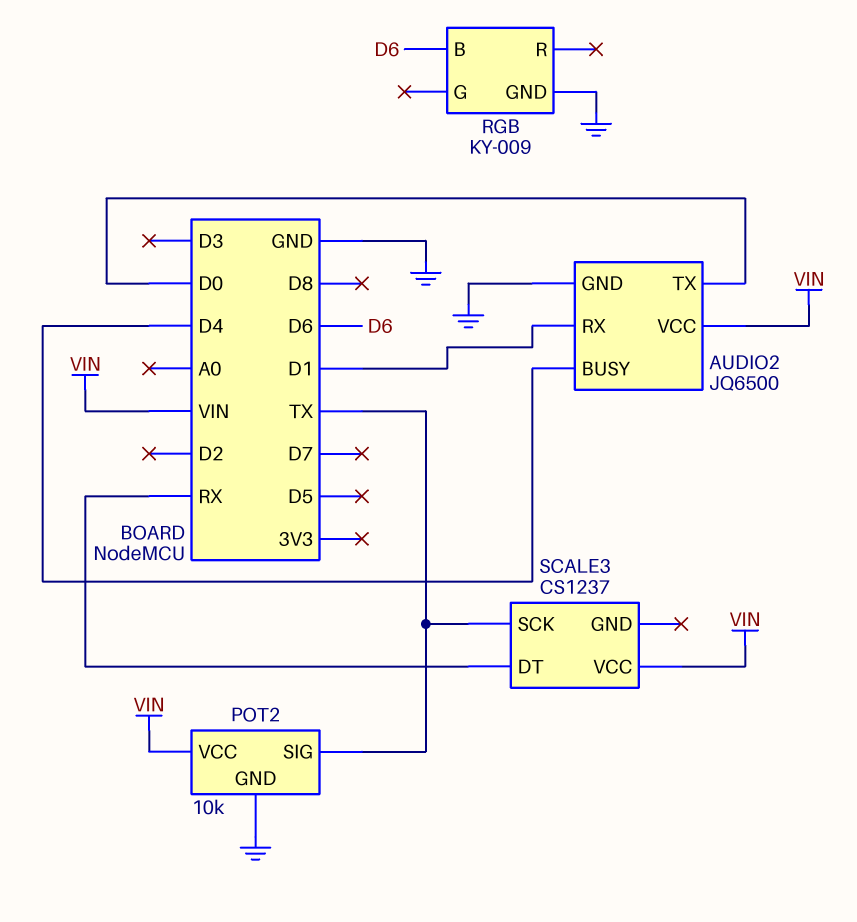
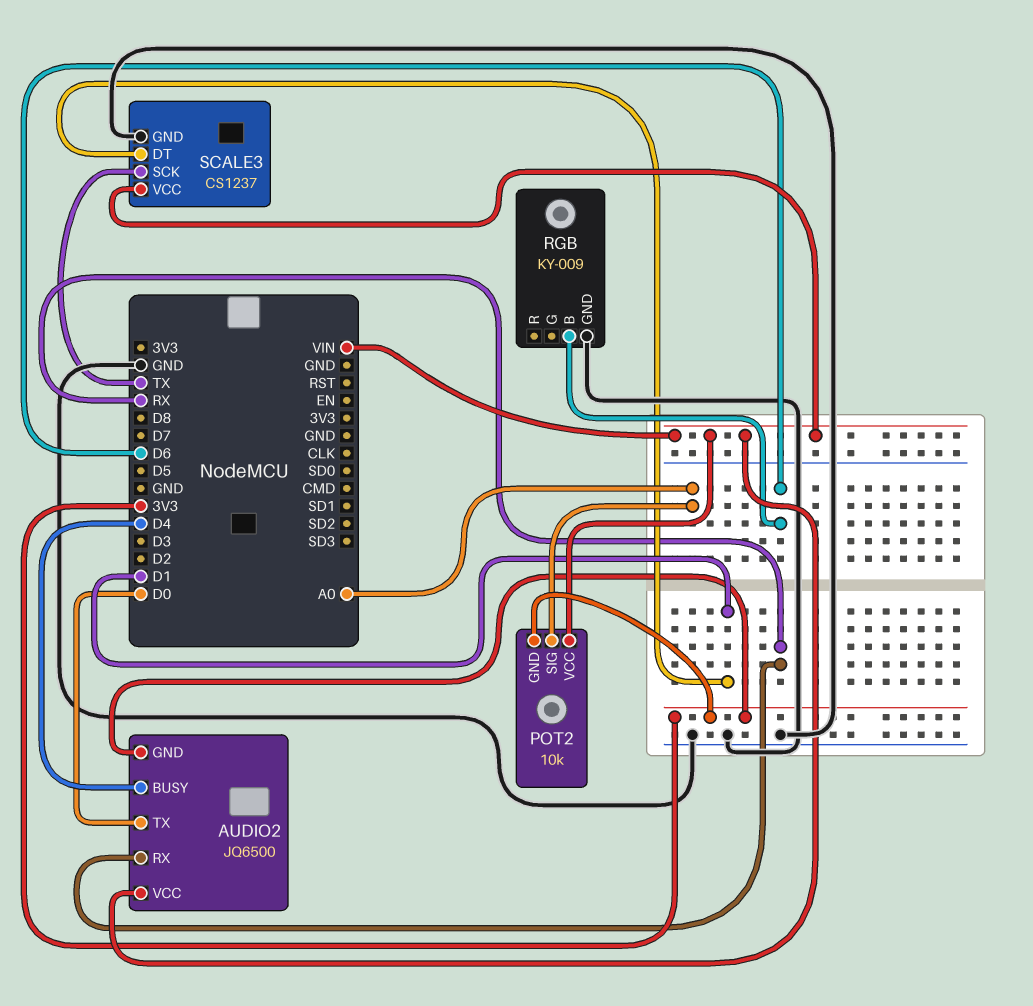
AUDIO2 pin GND: GND -> 3V3
AUDIO2 pin RX: D1 -> RX
POT2 pin GND: GND -> 3V3
POT2 pin SIG: TX -> A0
SCALE3 pin DT: RX -> D1
SCALE3 pin GND: none -> GND

